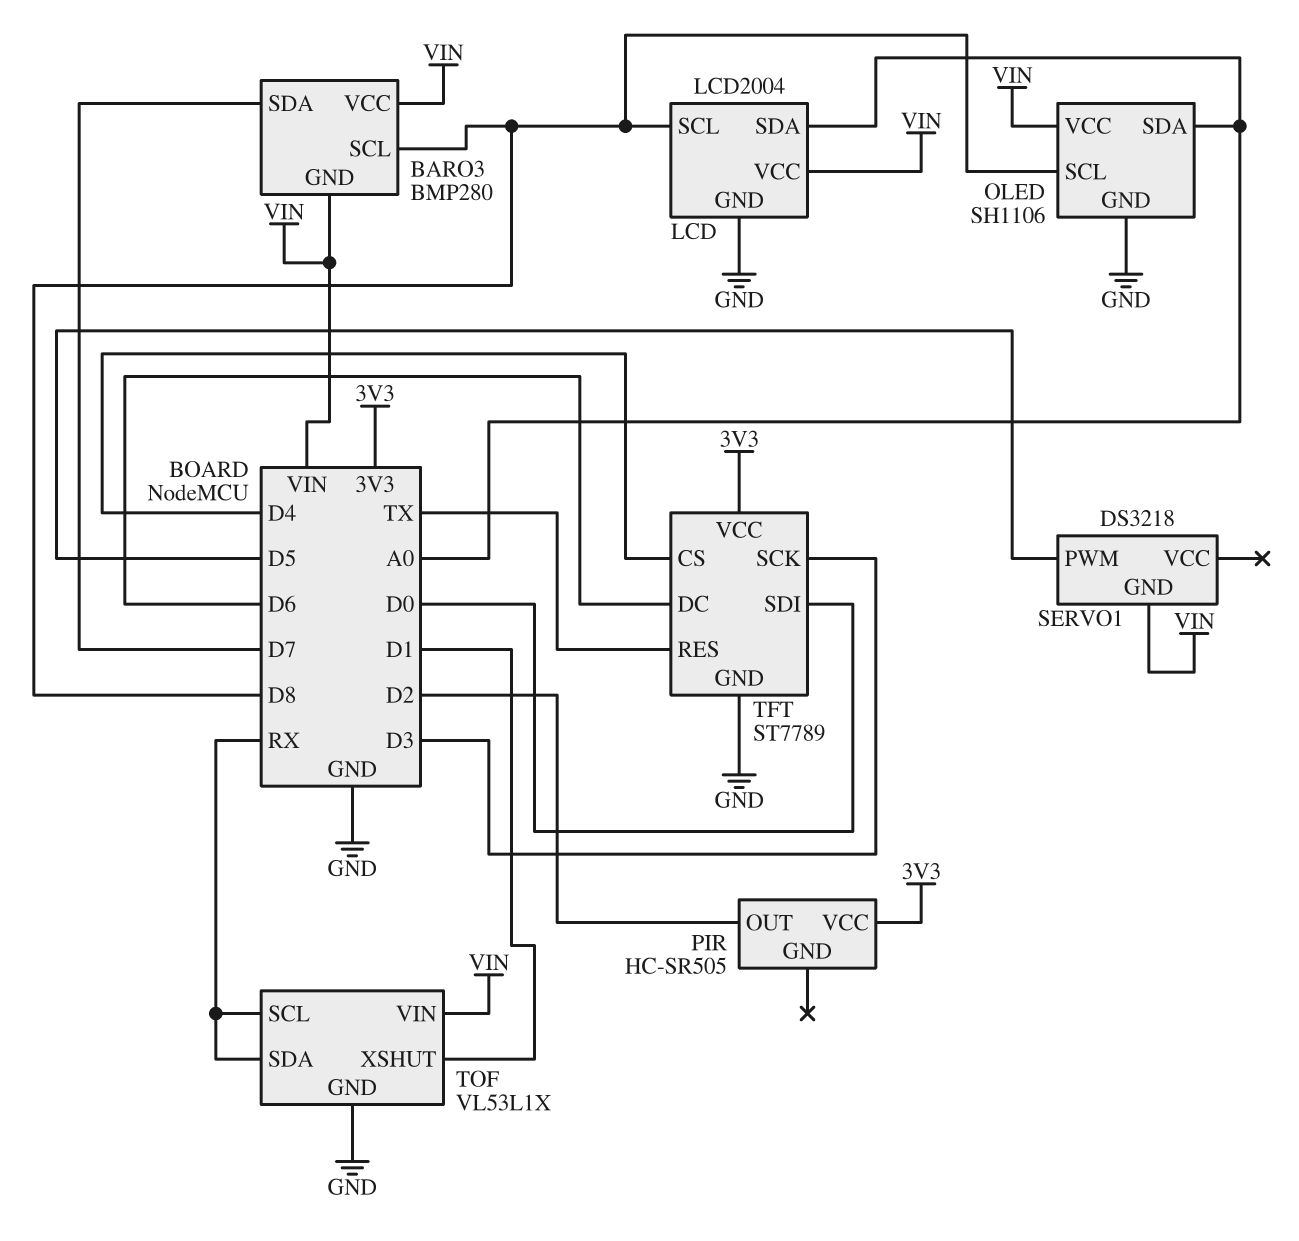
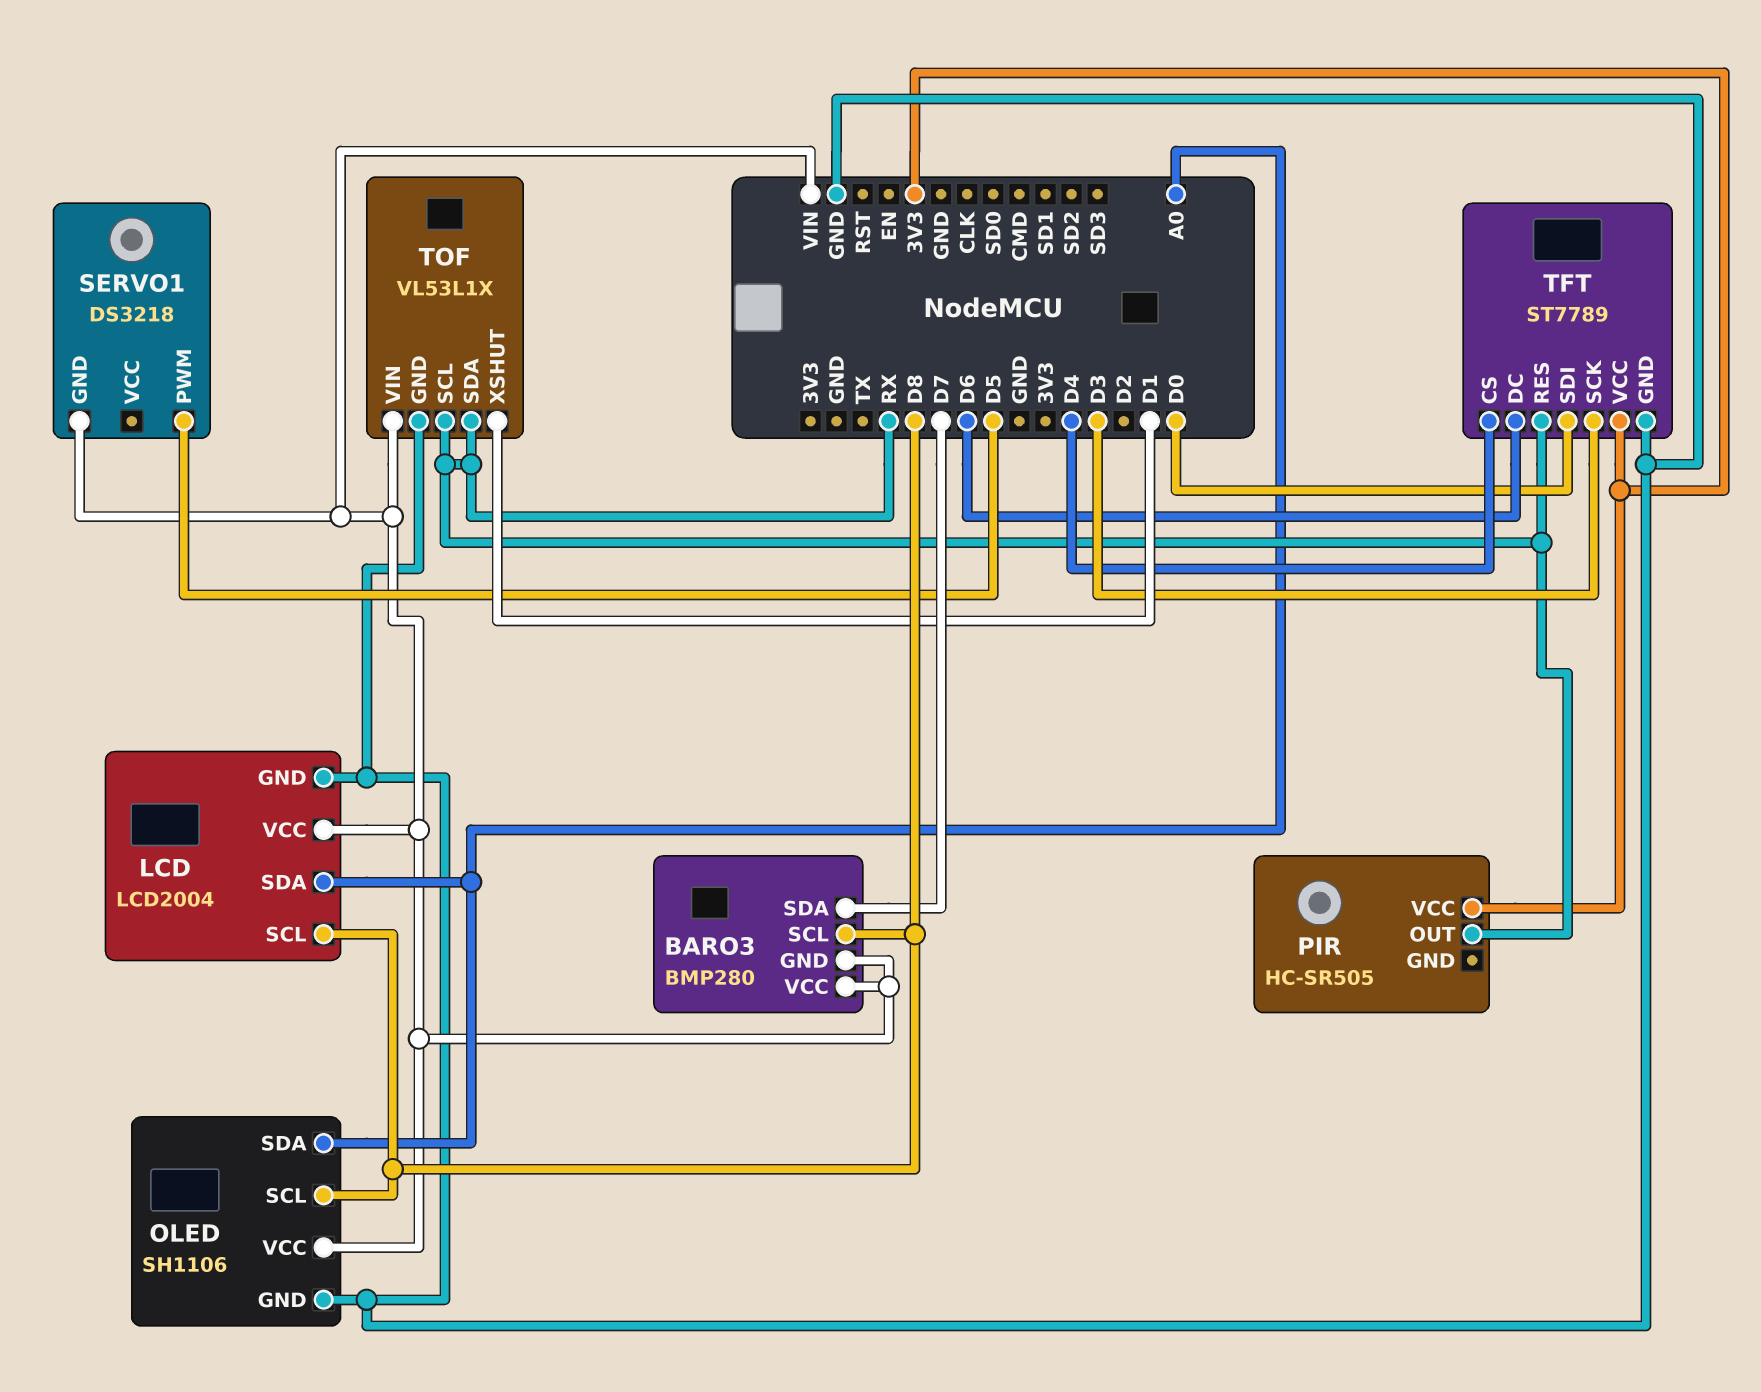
PIR pin OUT: D2 -> RX
TFT pin RES: TX -> RX

